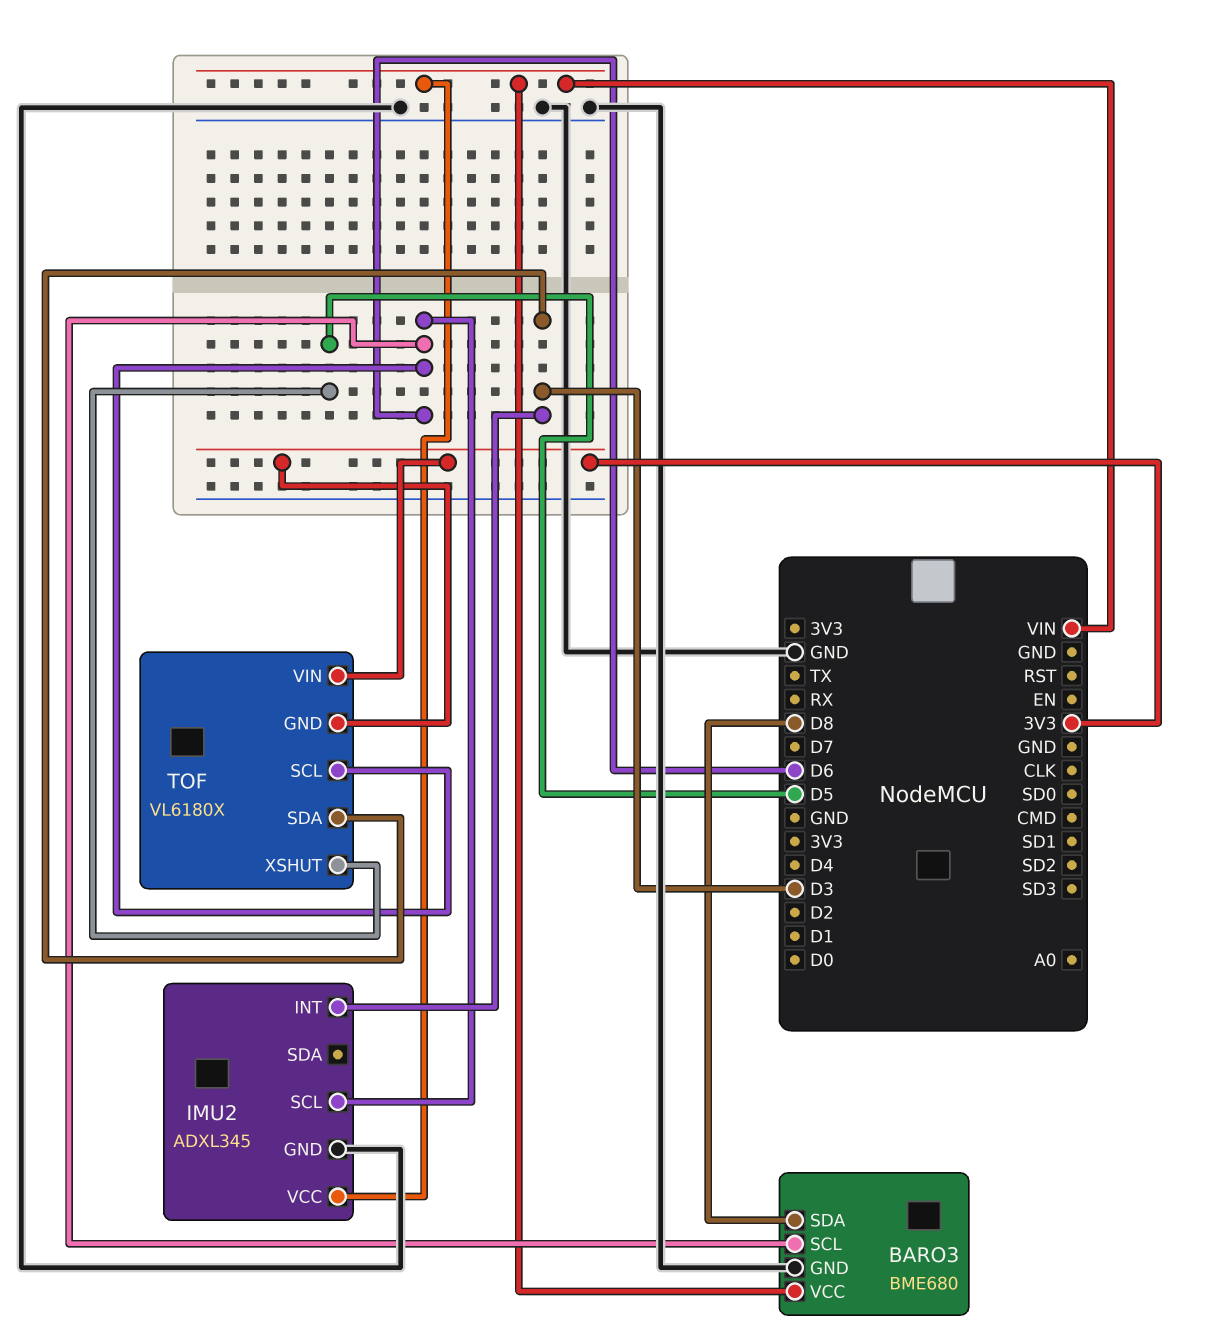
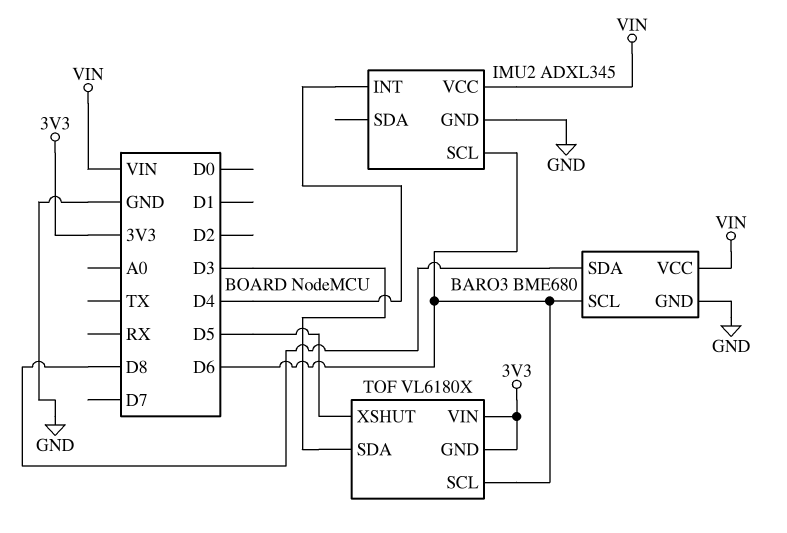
IMU2 pin INT: D3 -> D4

